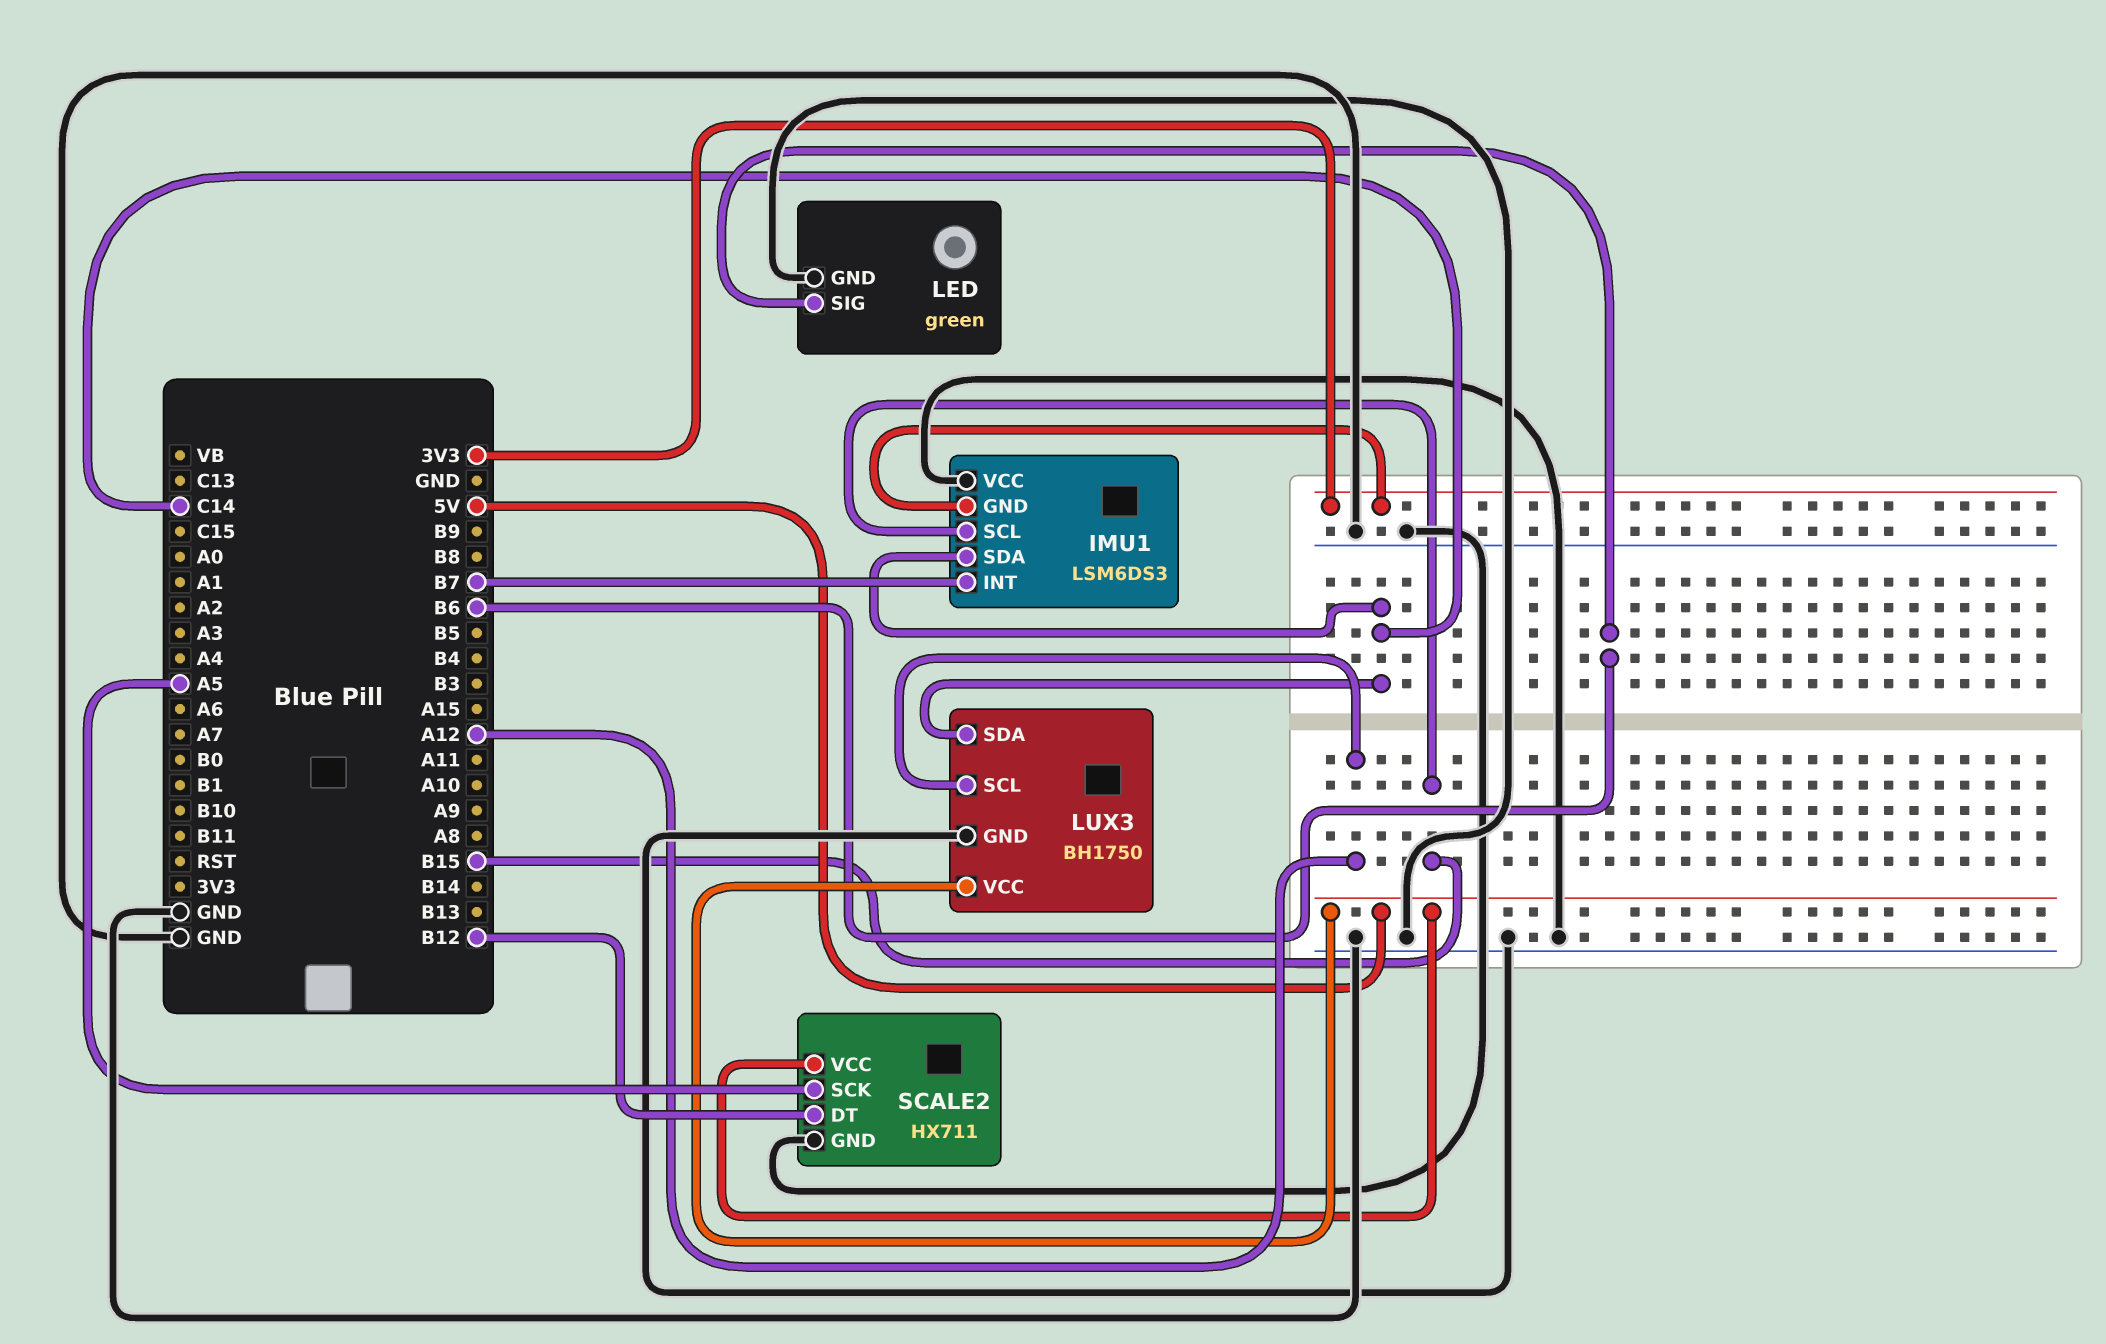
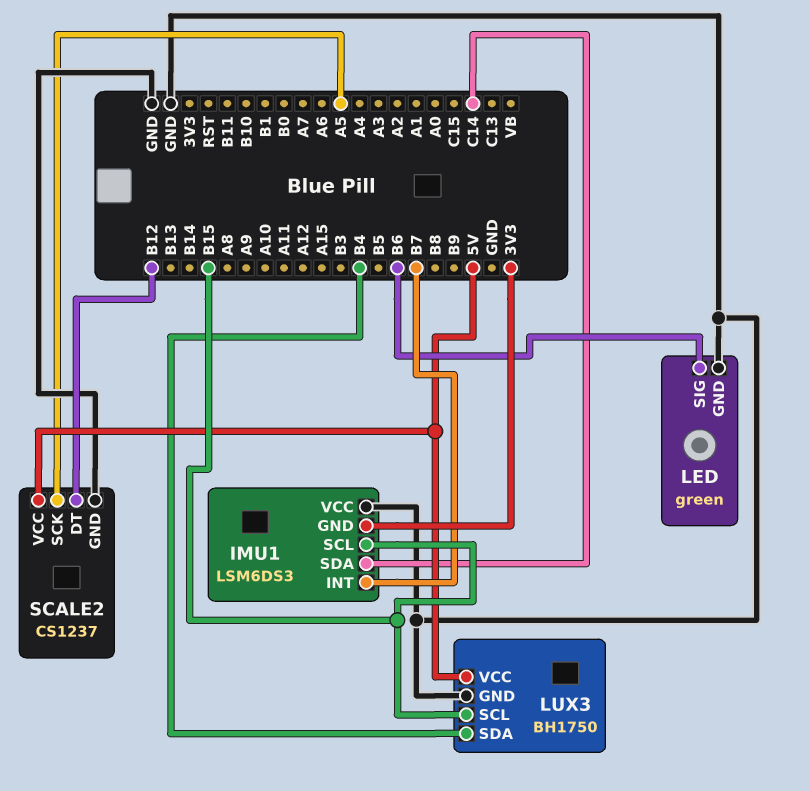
LUX3 pin SCL: A12 -> B15
LUX3 pin SDA: C14 -> B4
SCALE2: HX711 -> CS1237

